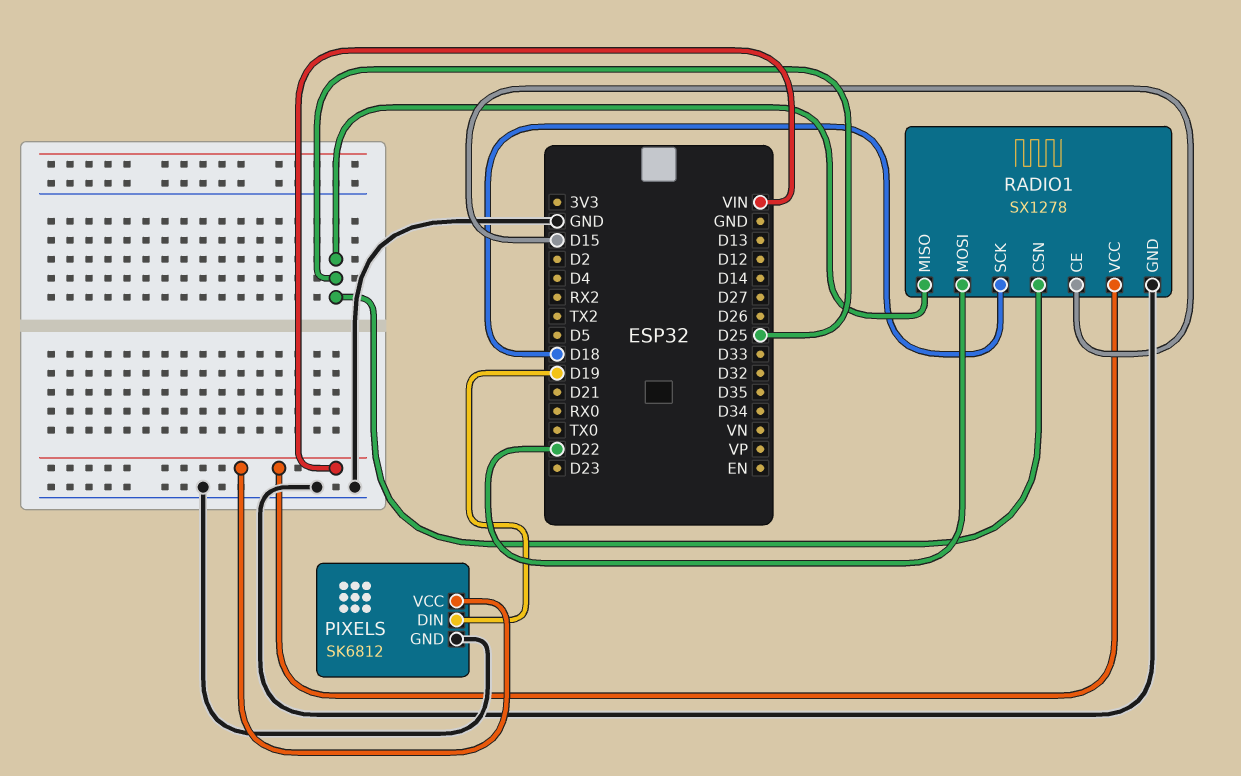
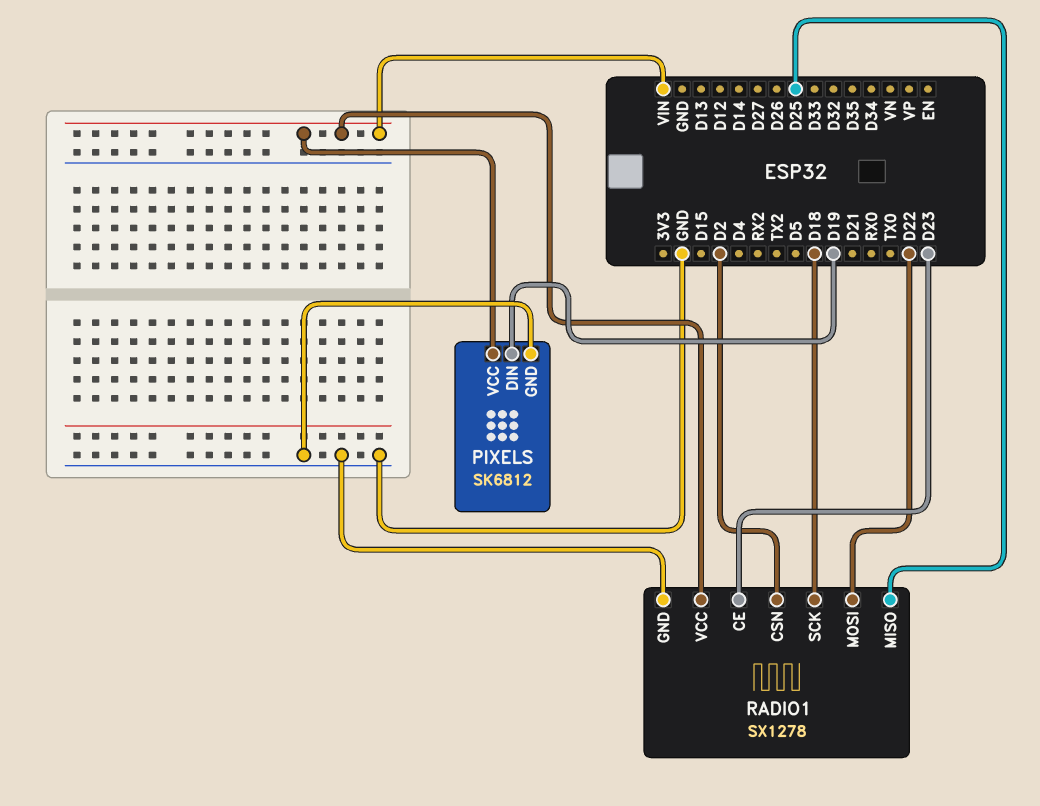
RADIO1 pin CE: D15 -> D23
RADIO1 pin CSN: D25 -> D2

